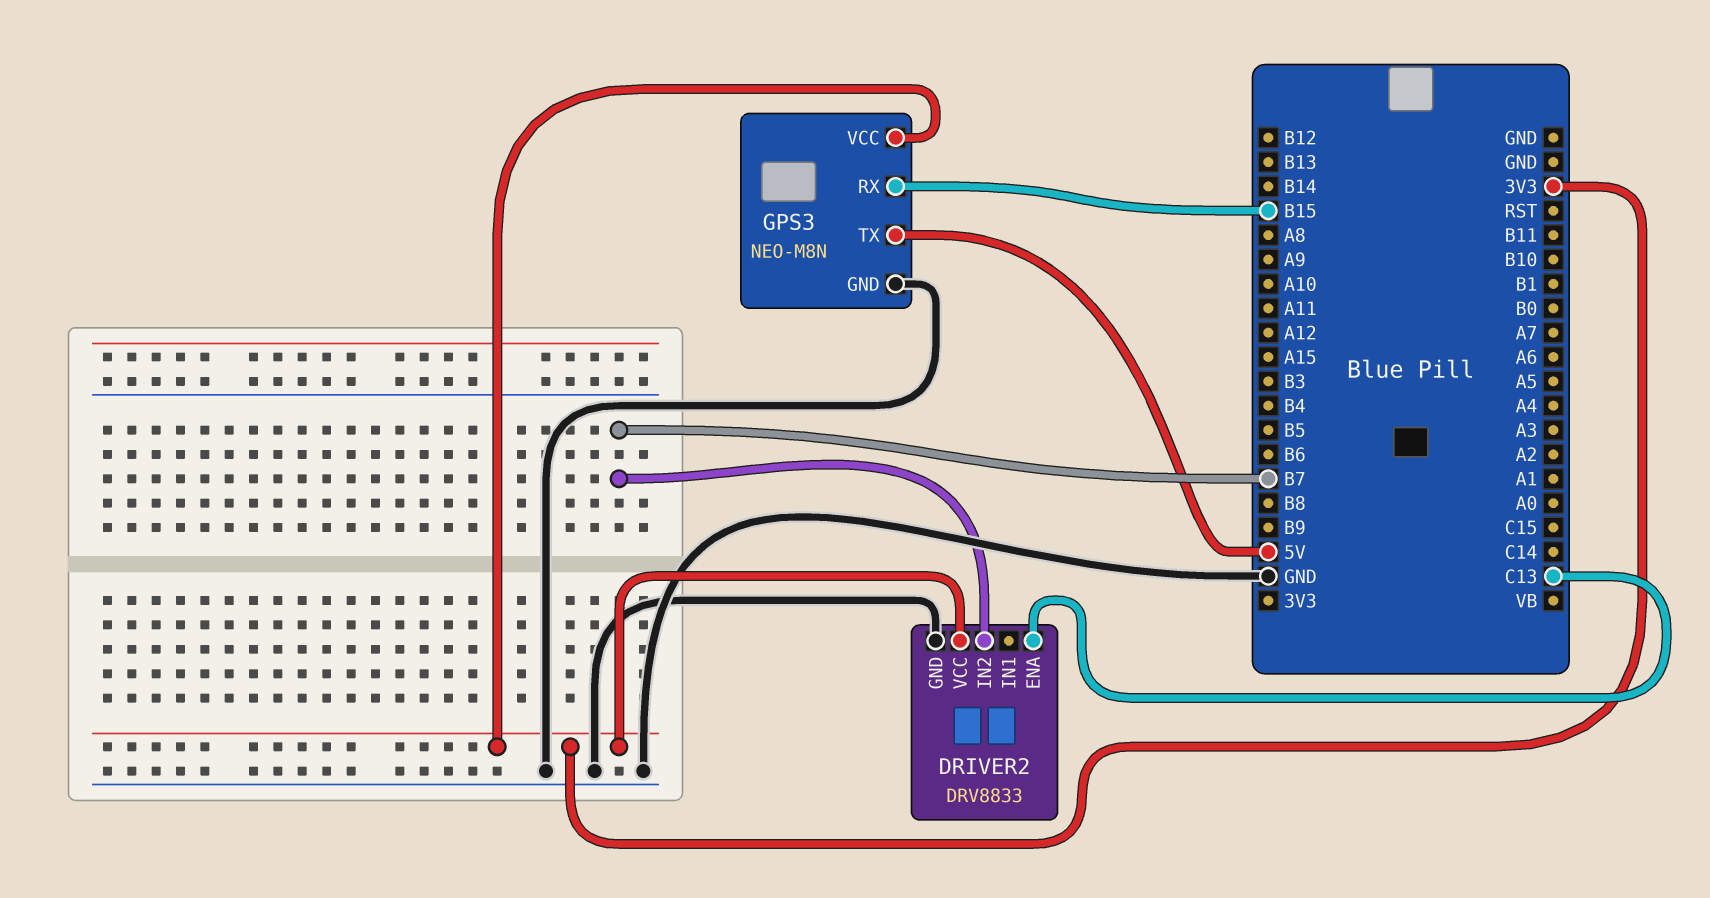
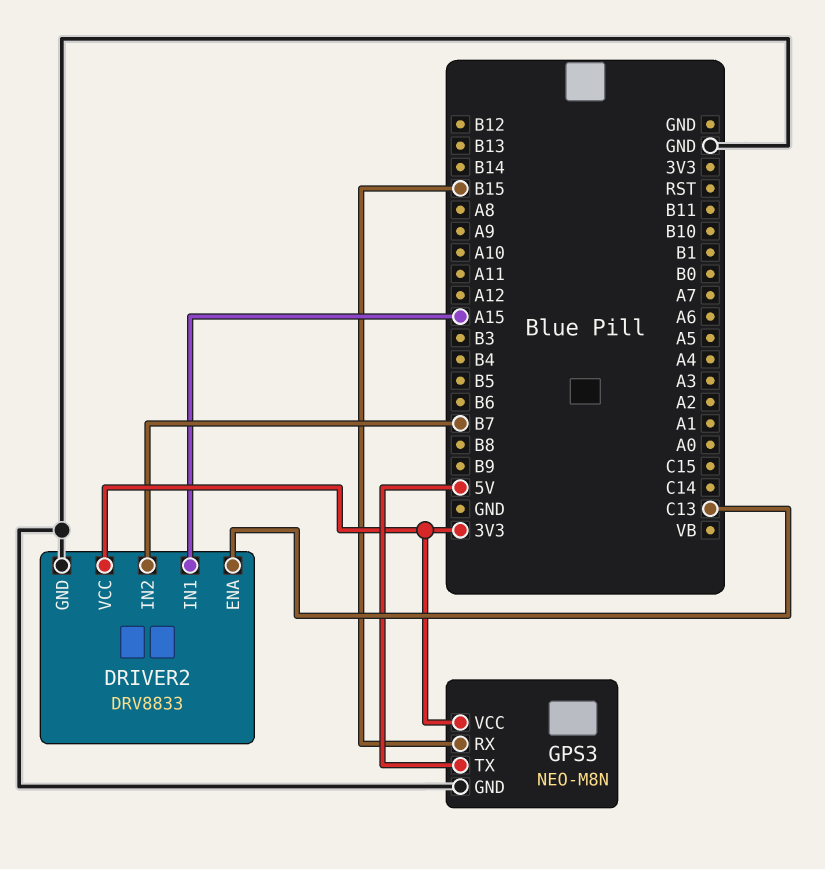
DRIVER2 pin IN1: none -> A15

